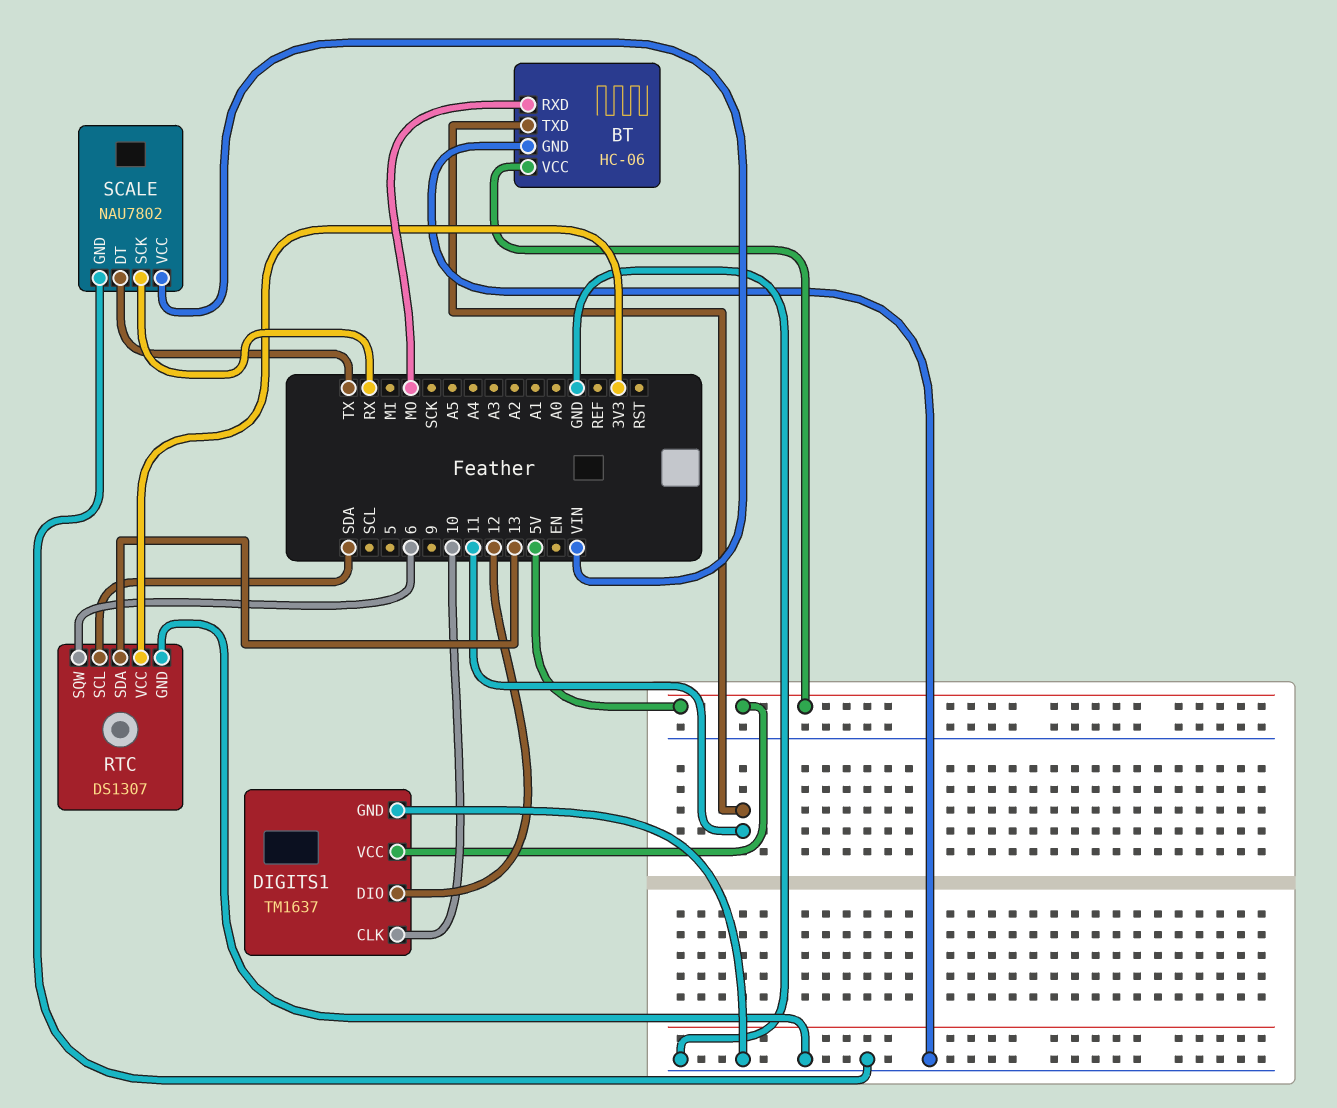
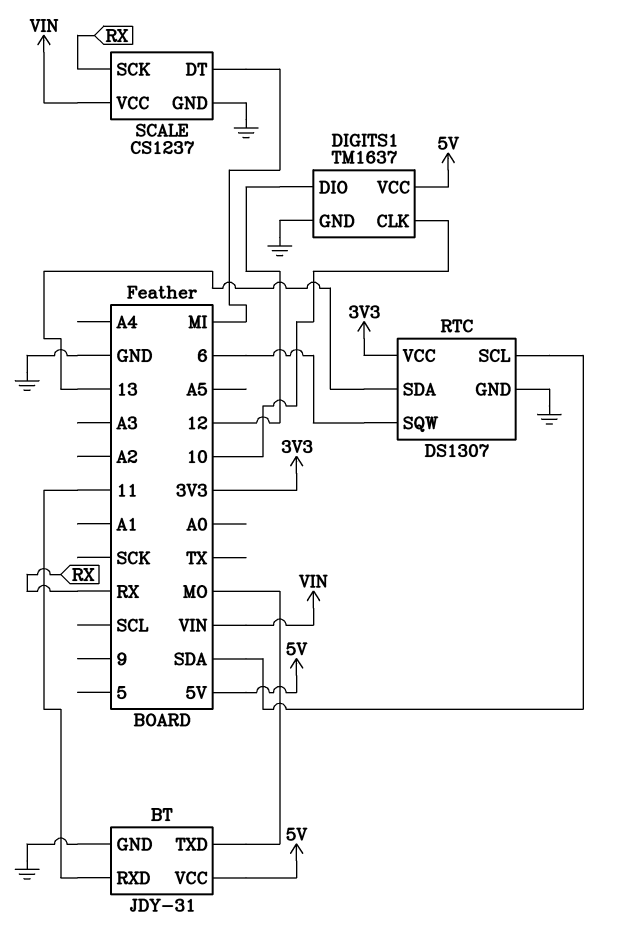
BT: HC-06 -> JDY-31
BT pin RXD: MO -> 11
BT pin TXD: 11 -> MO
SCALE: NAU7802 -> CS1237
SCALE pin DT: TX -> MI

